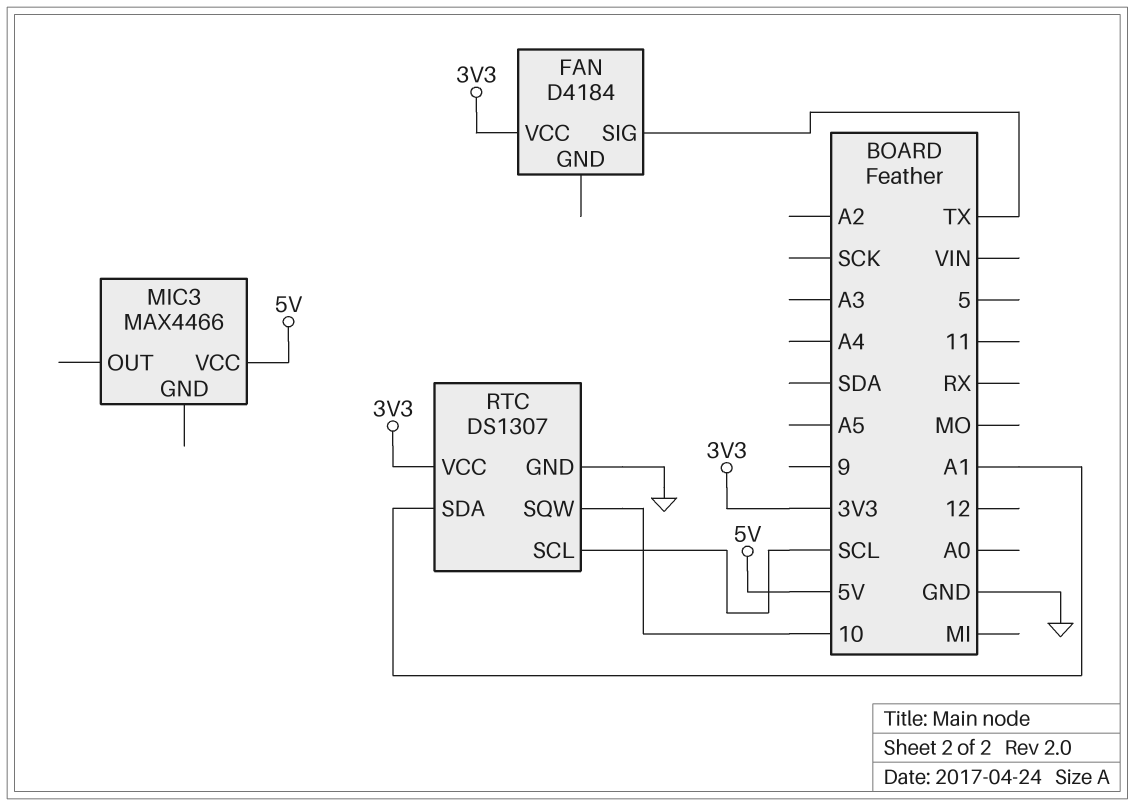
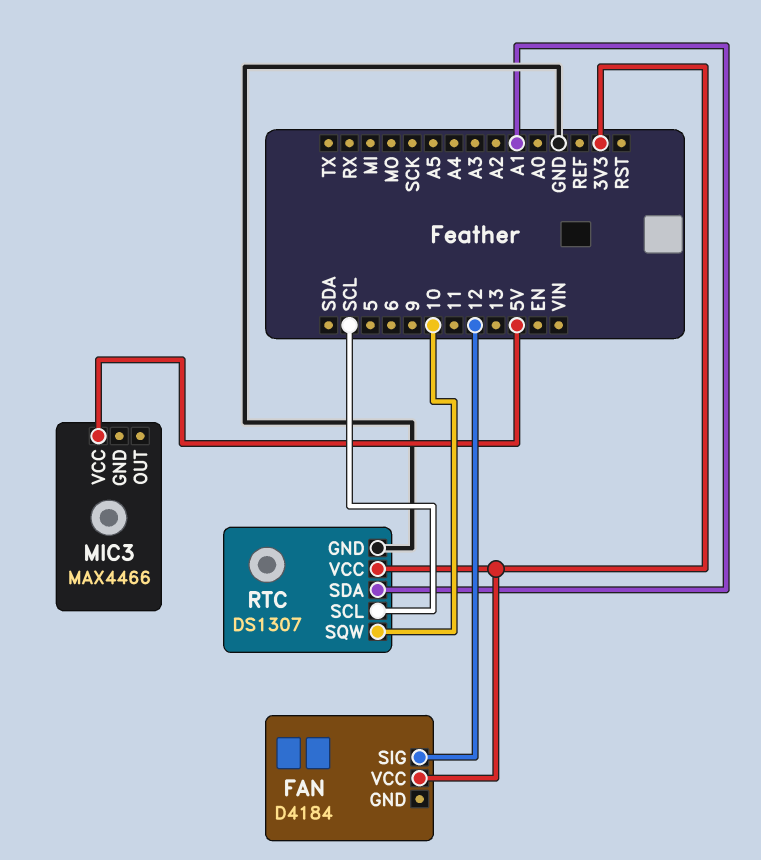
FAN pin SIG: TX -> 12

